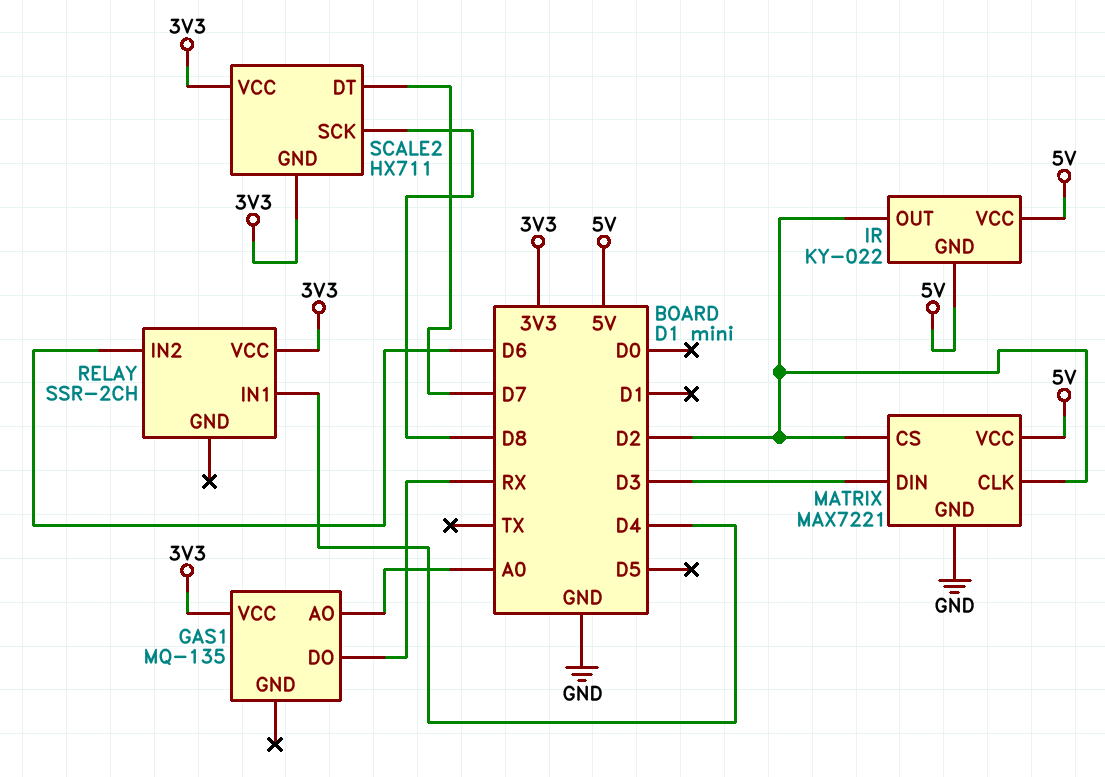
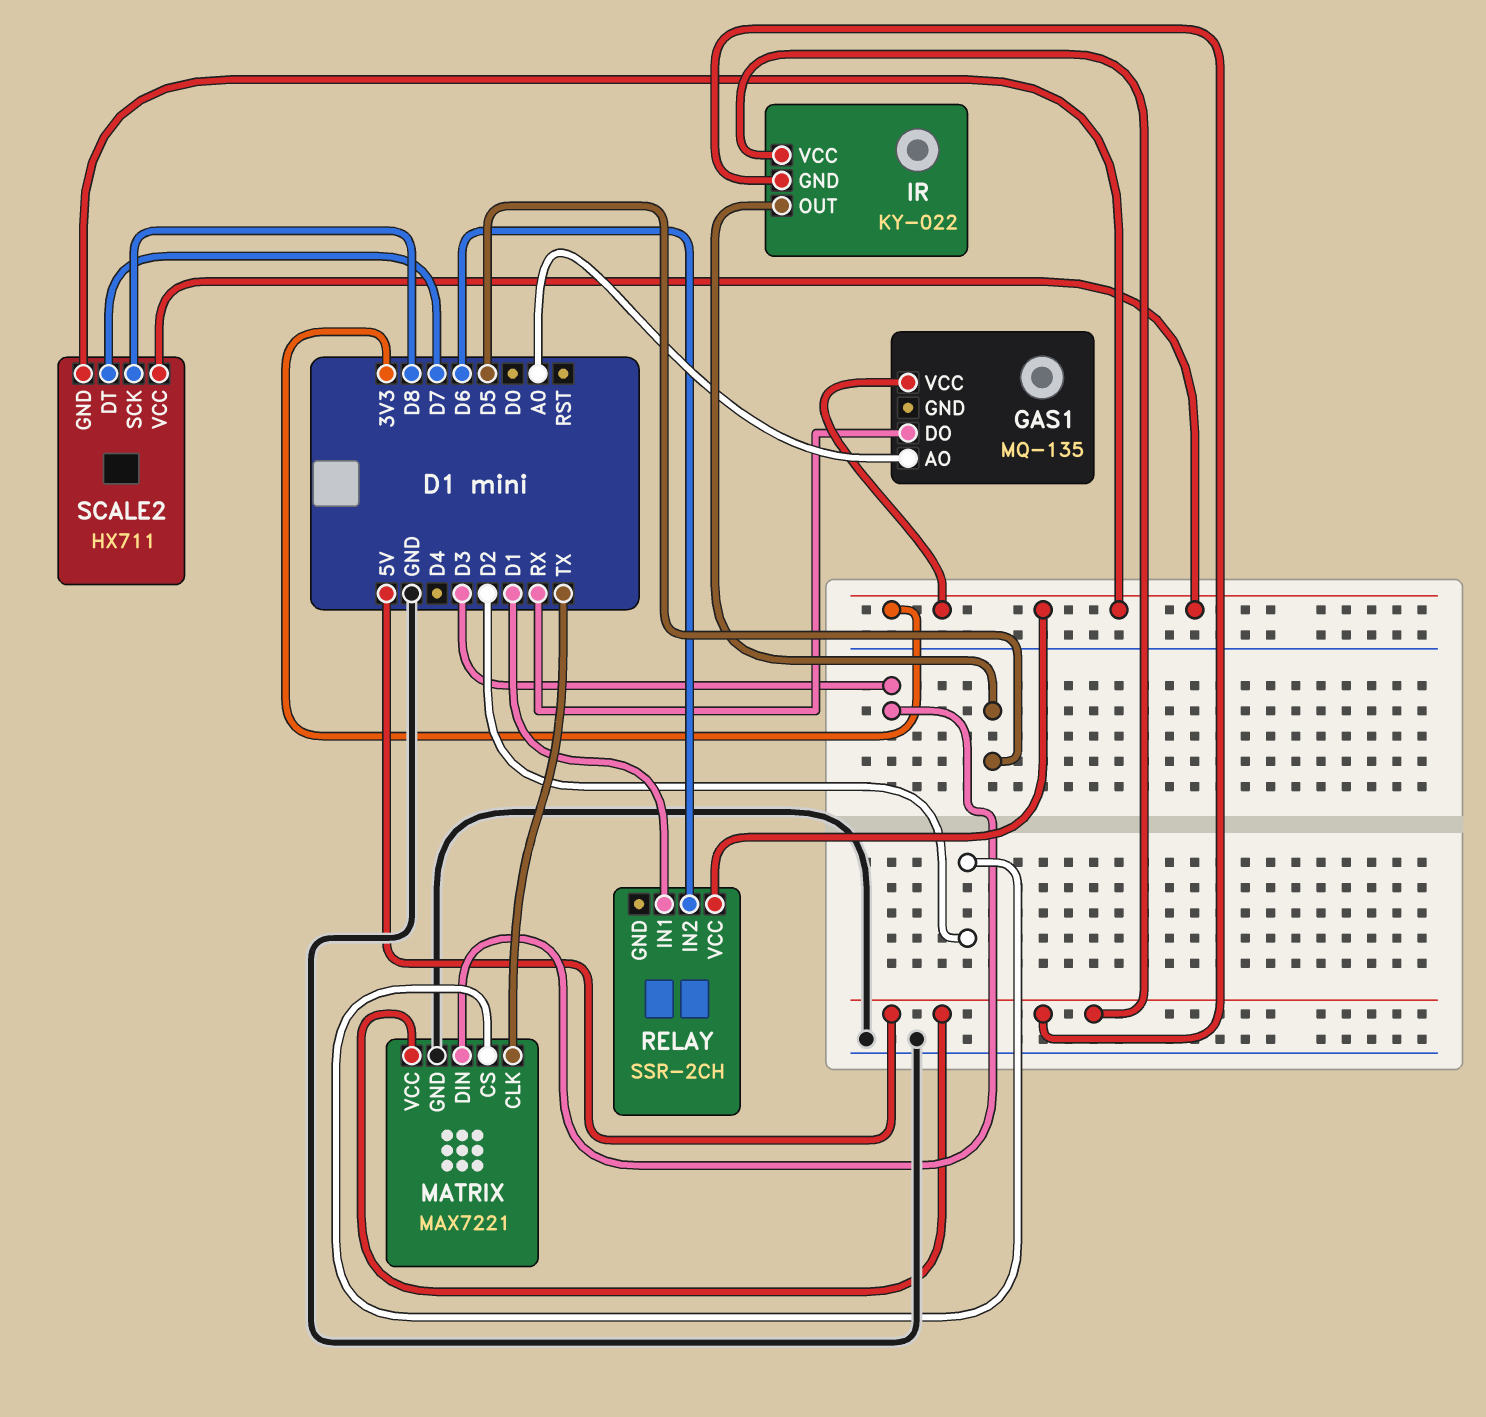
IR pin OUT: D2 -> D5
MATRIX pin CLK: D2 -> TX
RELAY pin IN1: D4 -> D1

